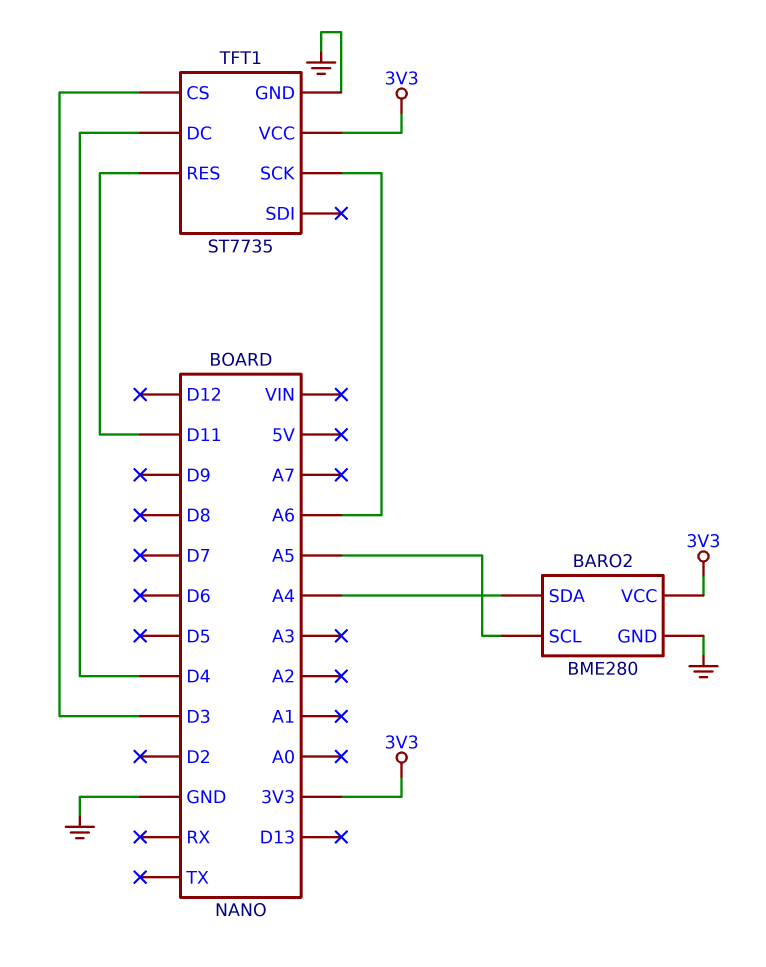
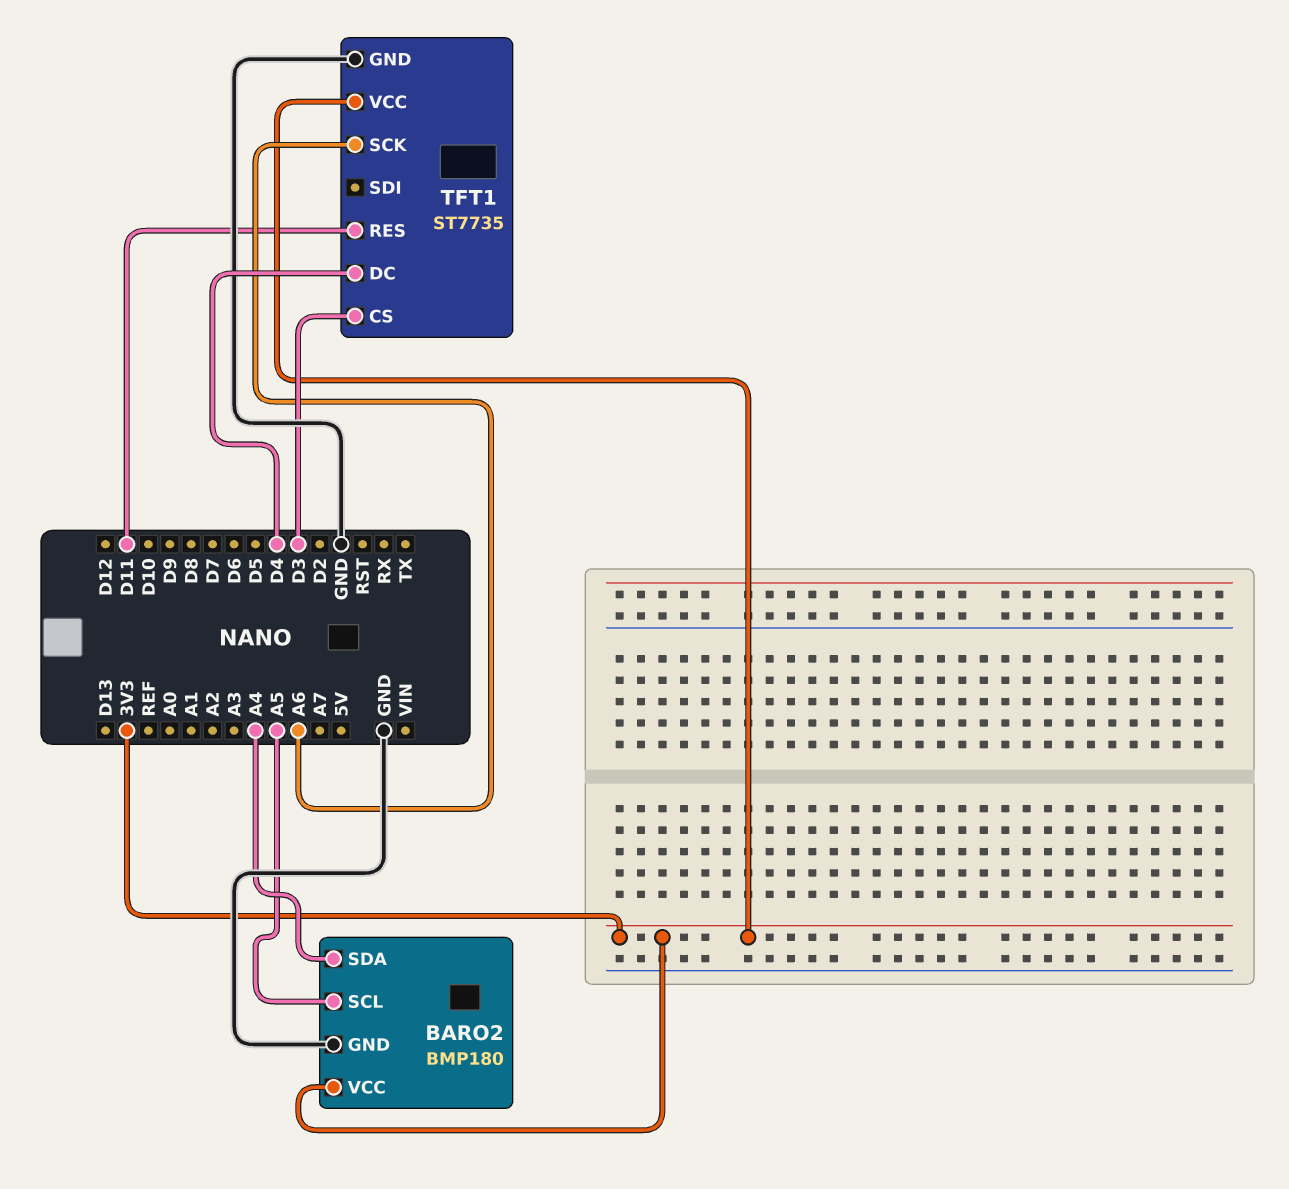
BARO2: BME280 -> BMP180

